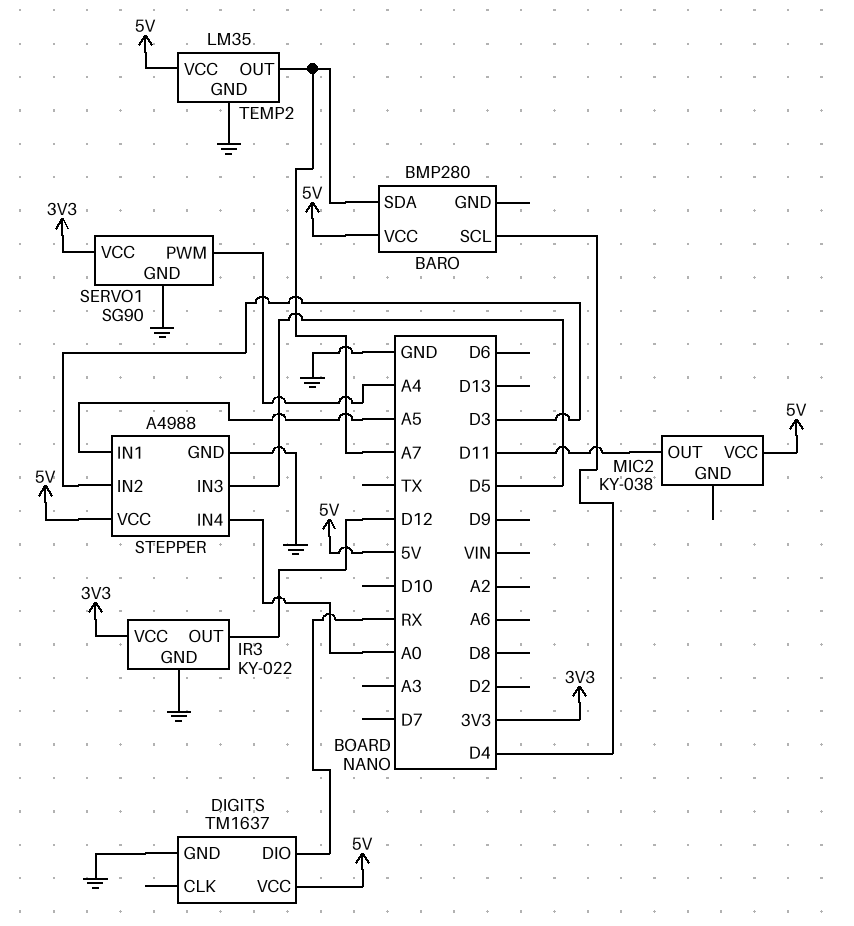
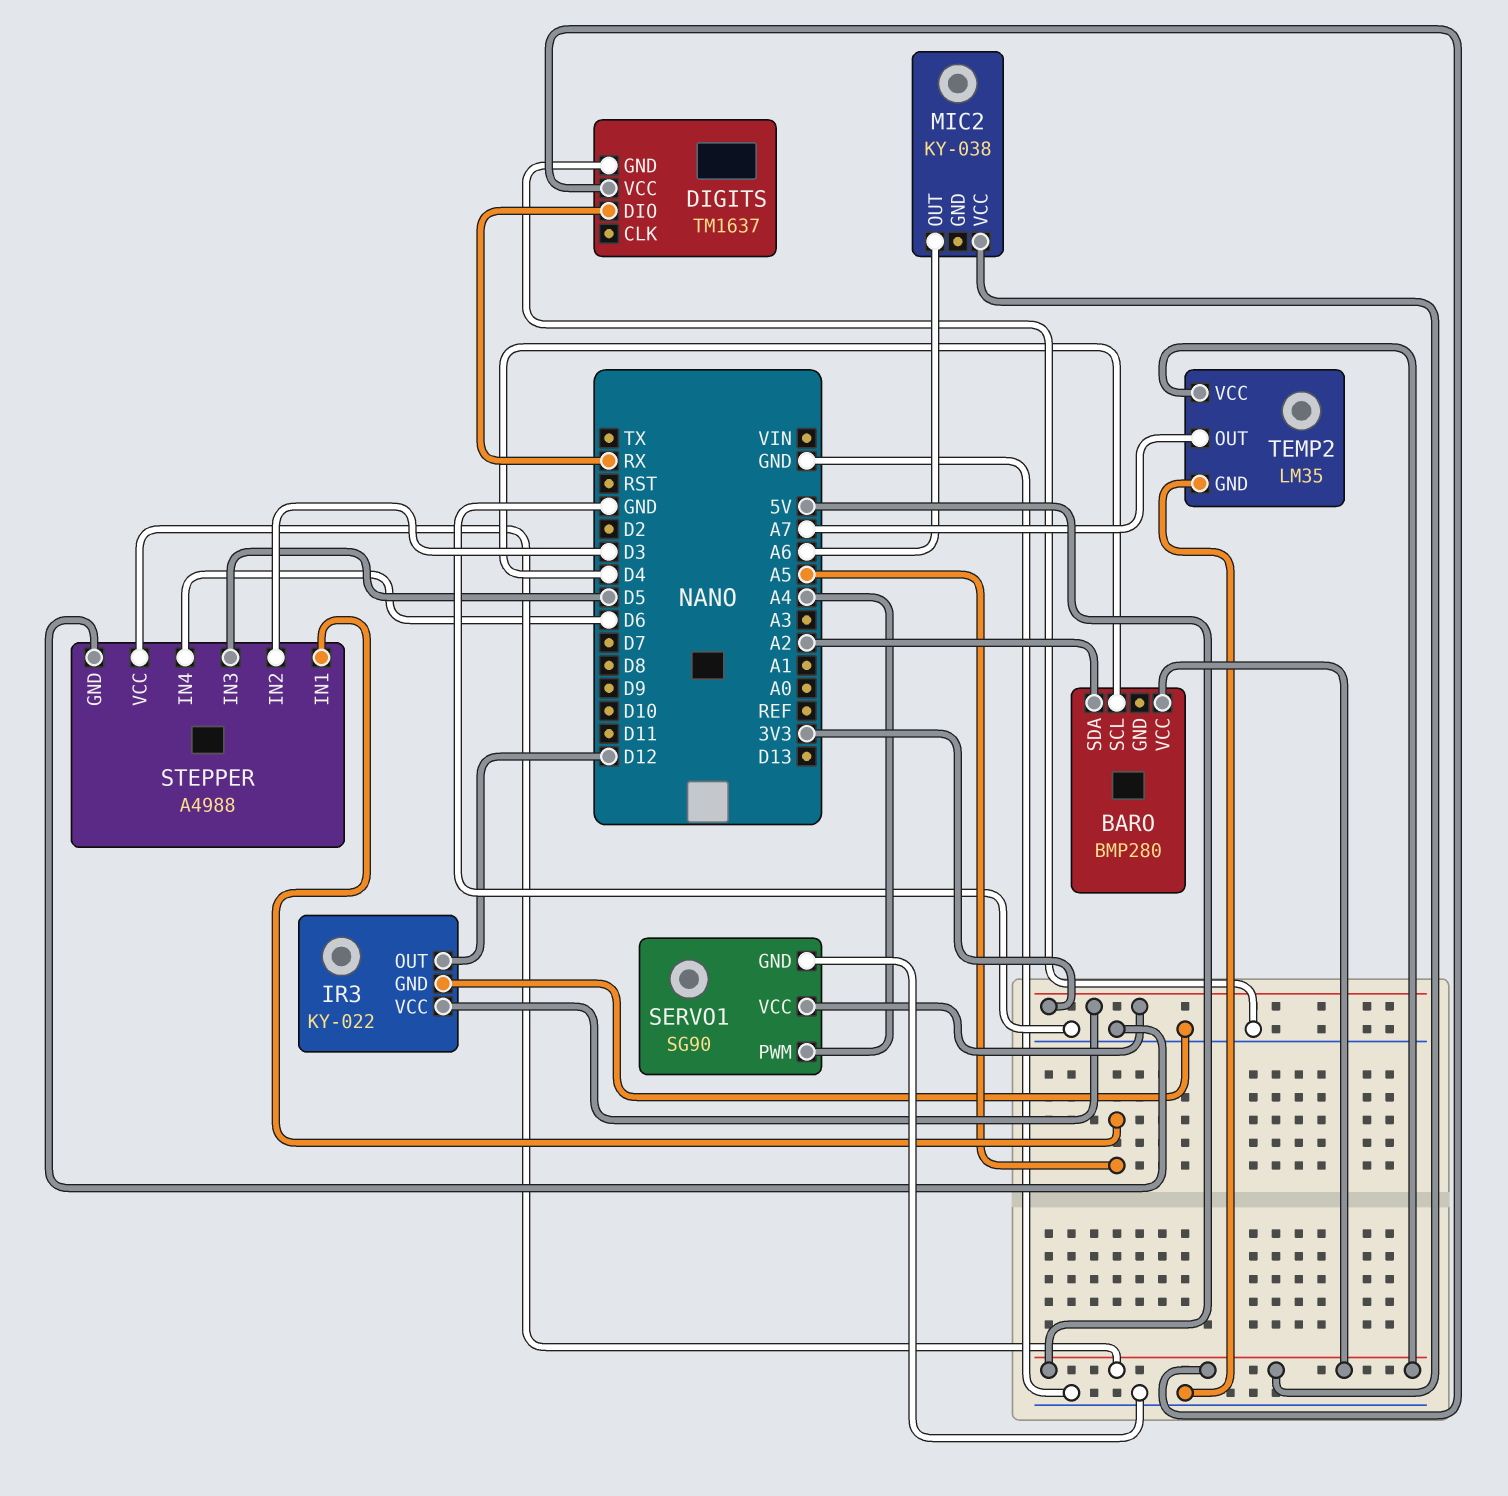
BARO pin SDA: A7 -> A2
MIC2 pin OUT: D11 -> A6
STEPPER pin IN4: A0 -> D6

